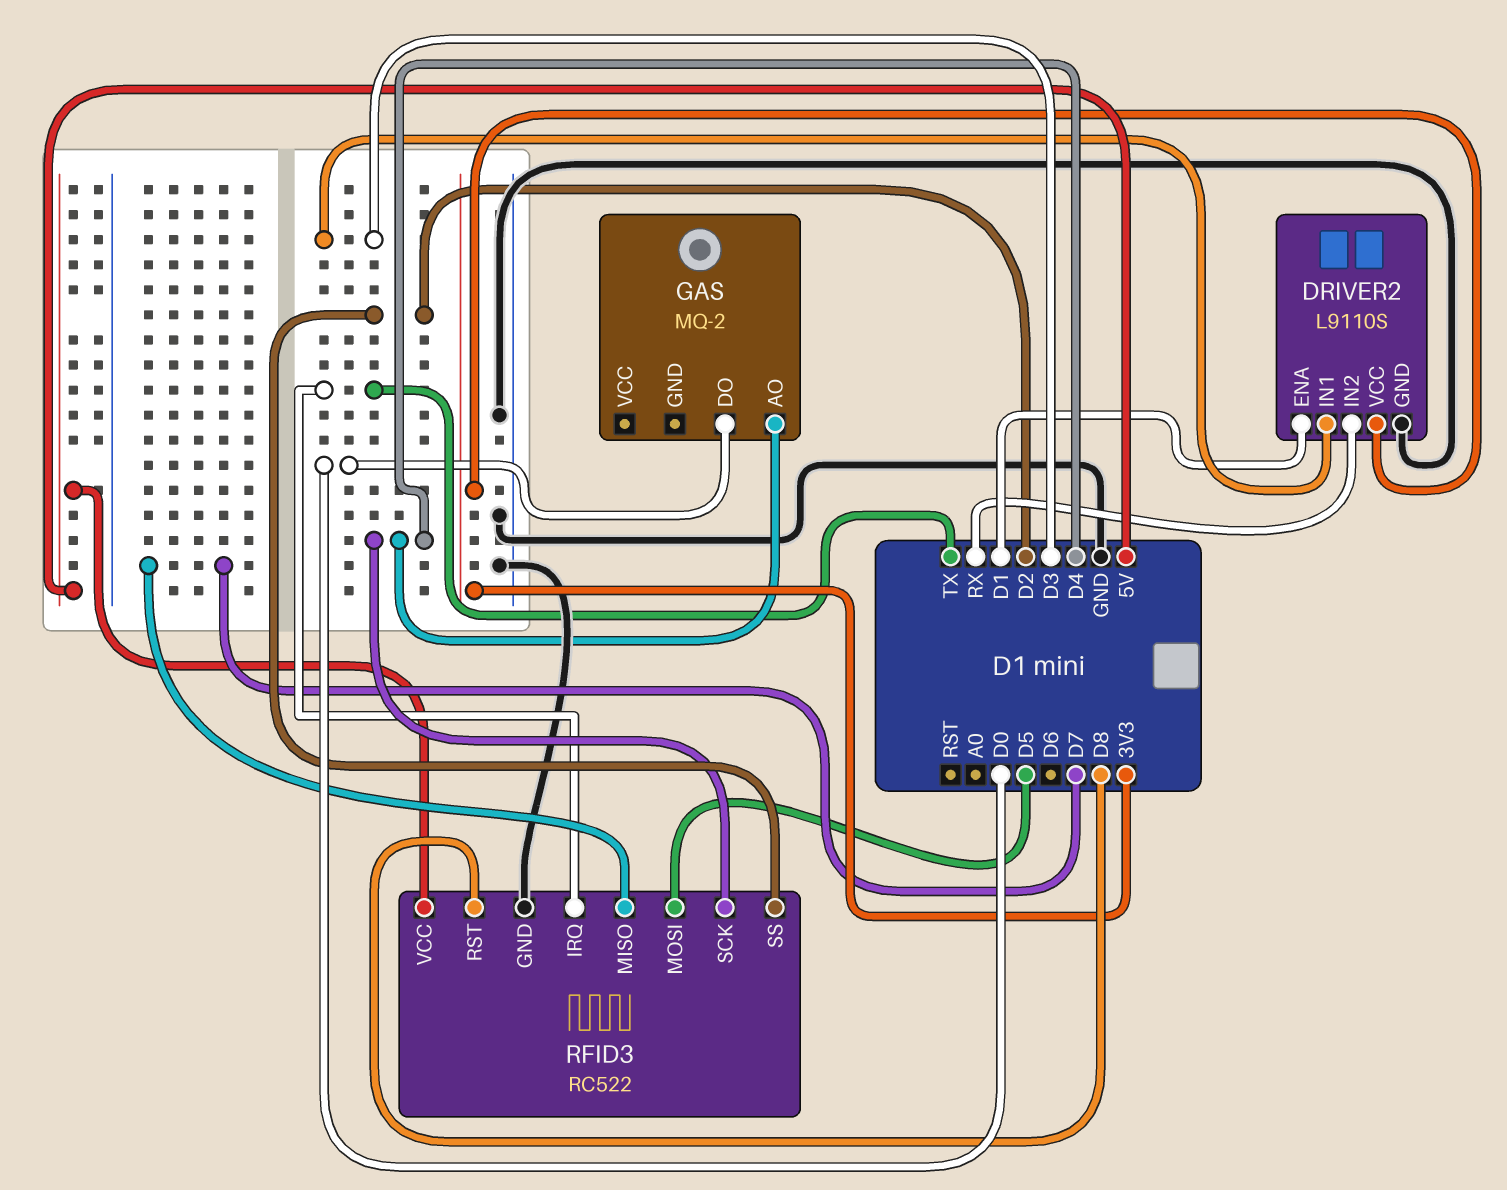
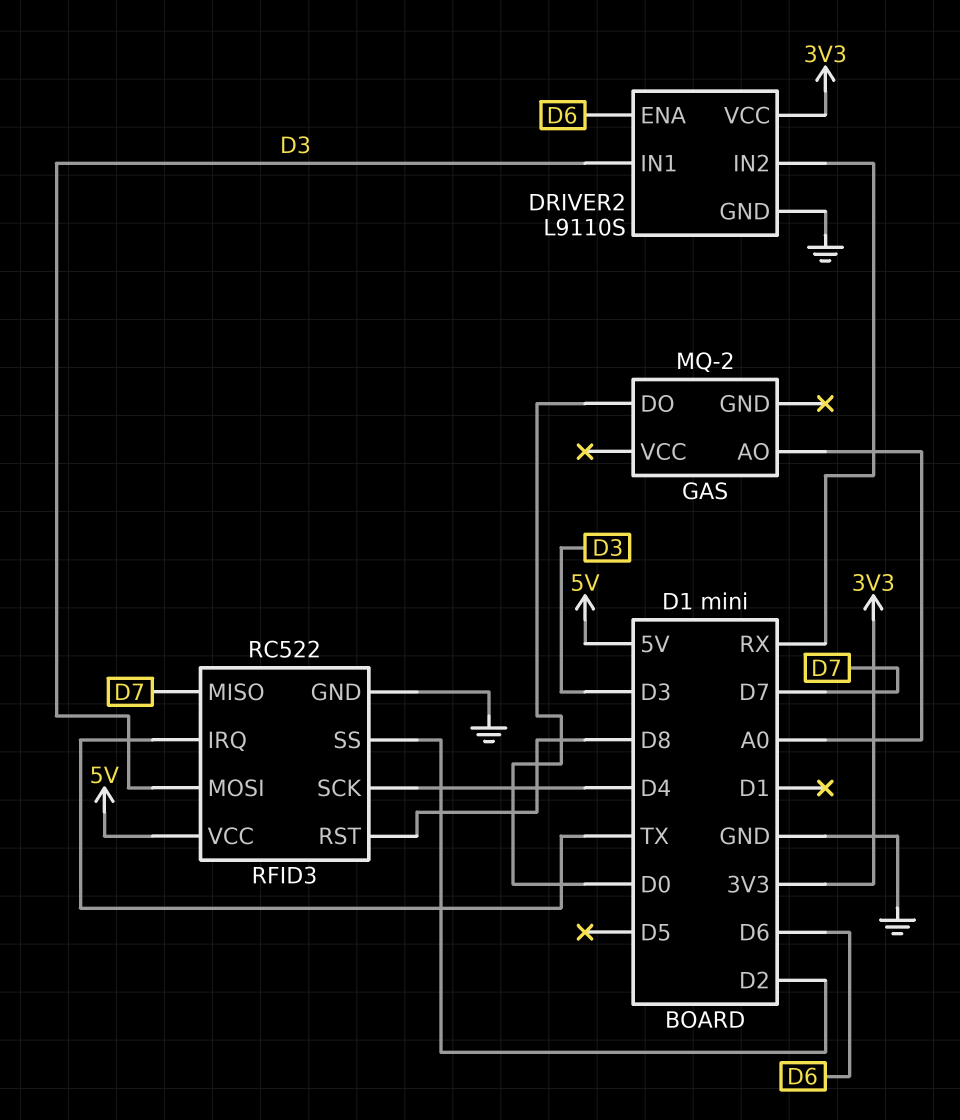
DRIVER2 pin ENA: D1 -> D6
GAS pin AO: D4 -> A0
RFID3 pin MOSI: D5 -> D3

